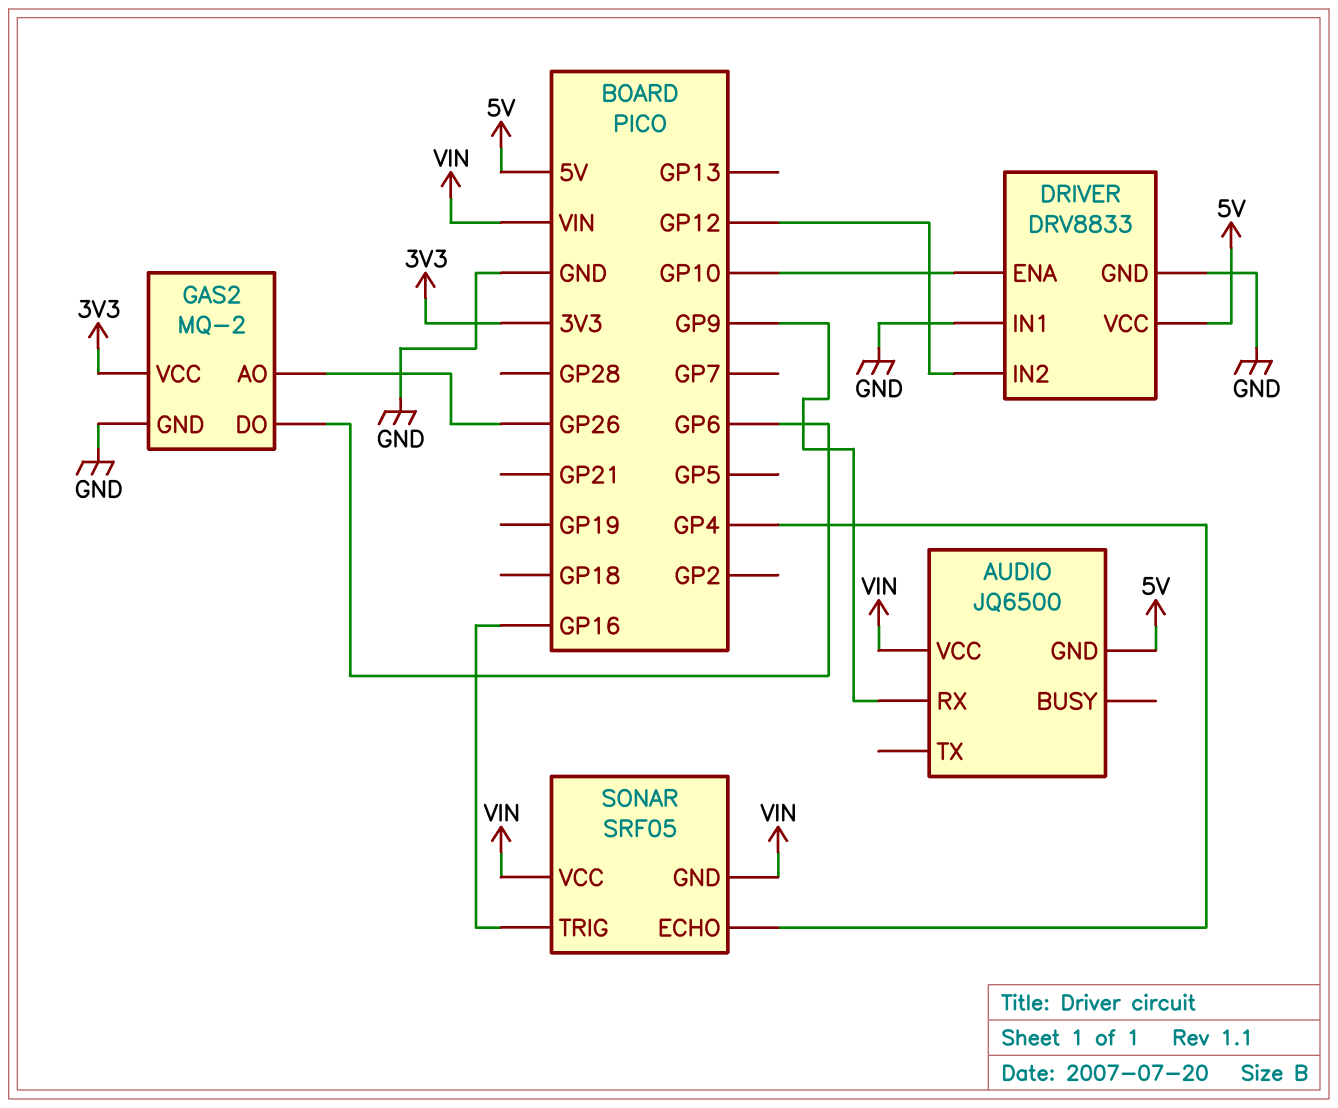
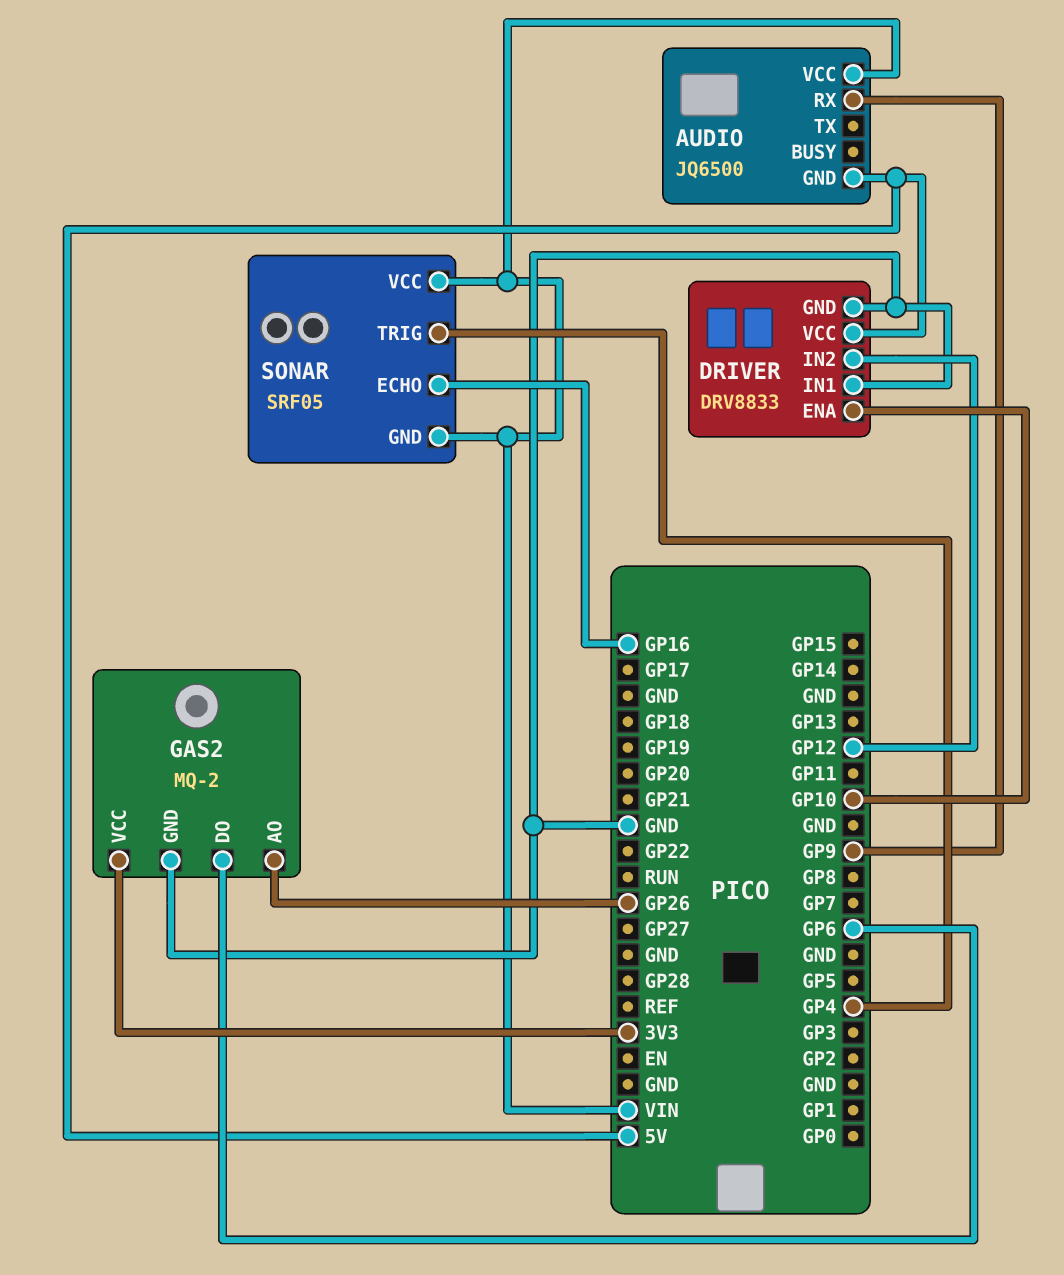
SONAR pin ECHO: GP4 -> GP16
SONAR pin TRIG: GP16 -> GP4

